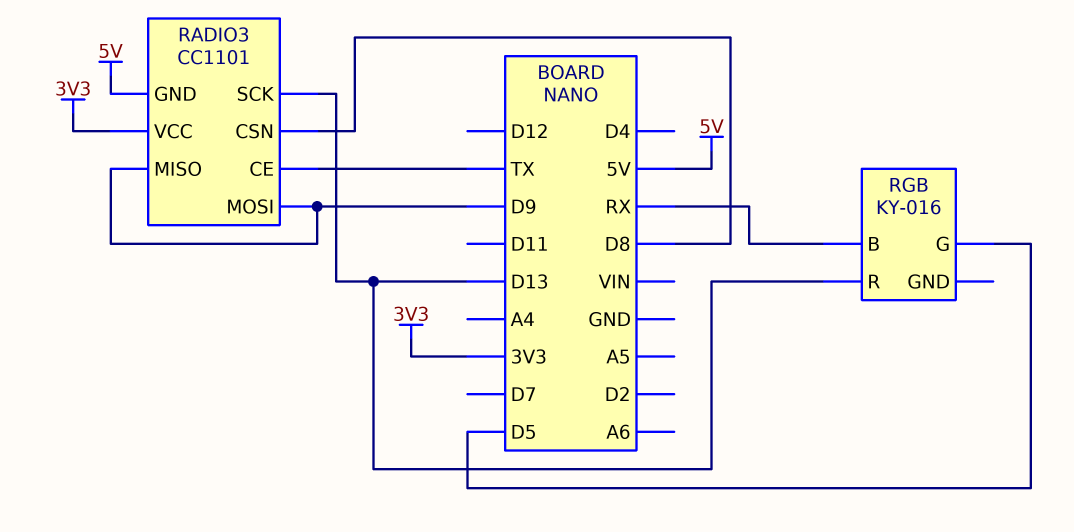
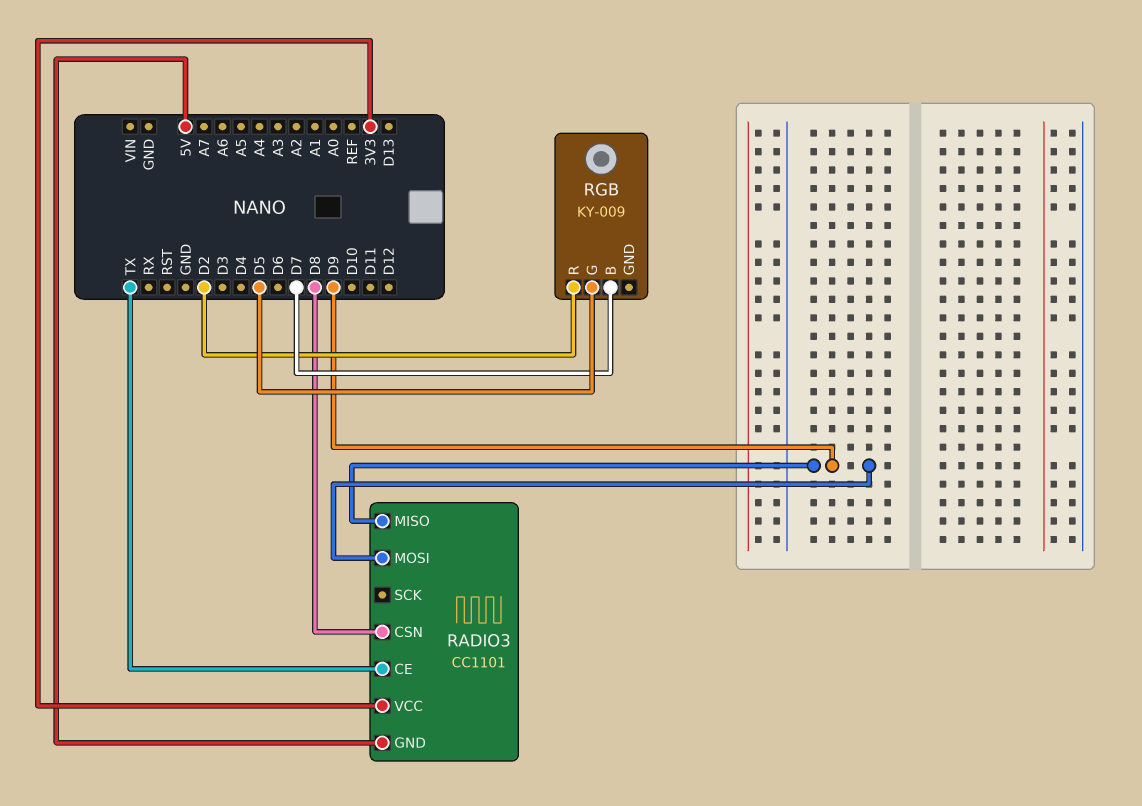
RADIO3 pin SCK: D13 -> none
RGB: KY-016 -> KY-009
RGB pin B: RX -> D7
RGB pin R: D13 -> D2

